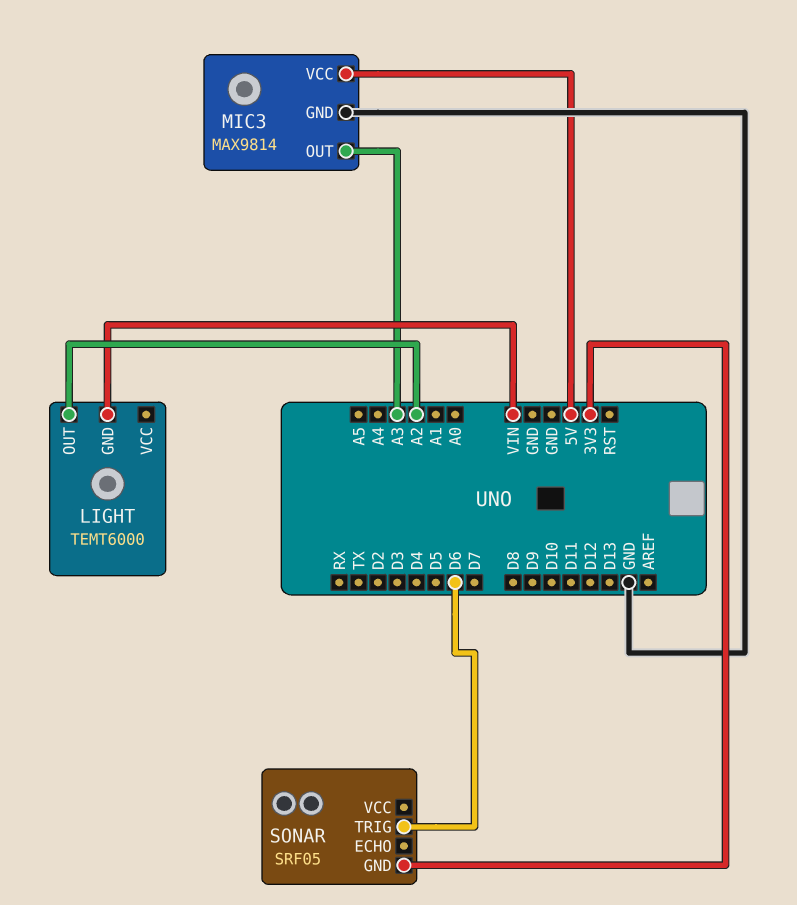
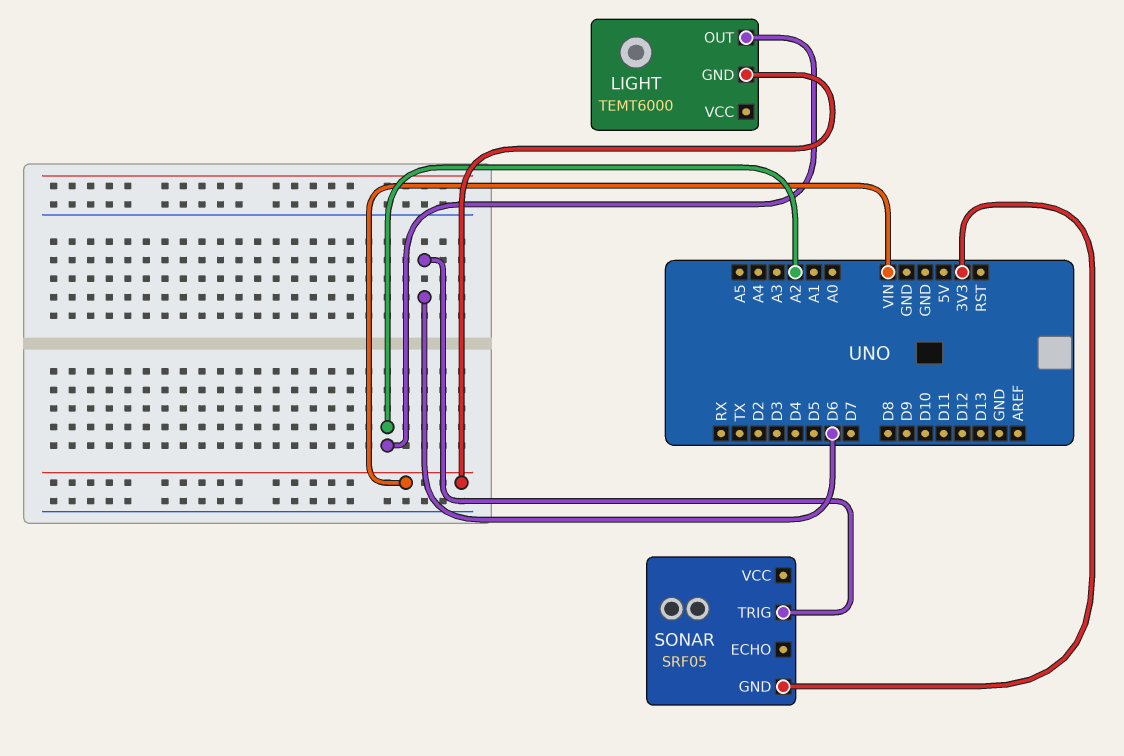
MIC3: MAX9814 -> none
MIC3 pin GND: GND -> none
MIC3 pin OUT: A3 -> none
MIC3 pin VCC: 5V -> none

